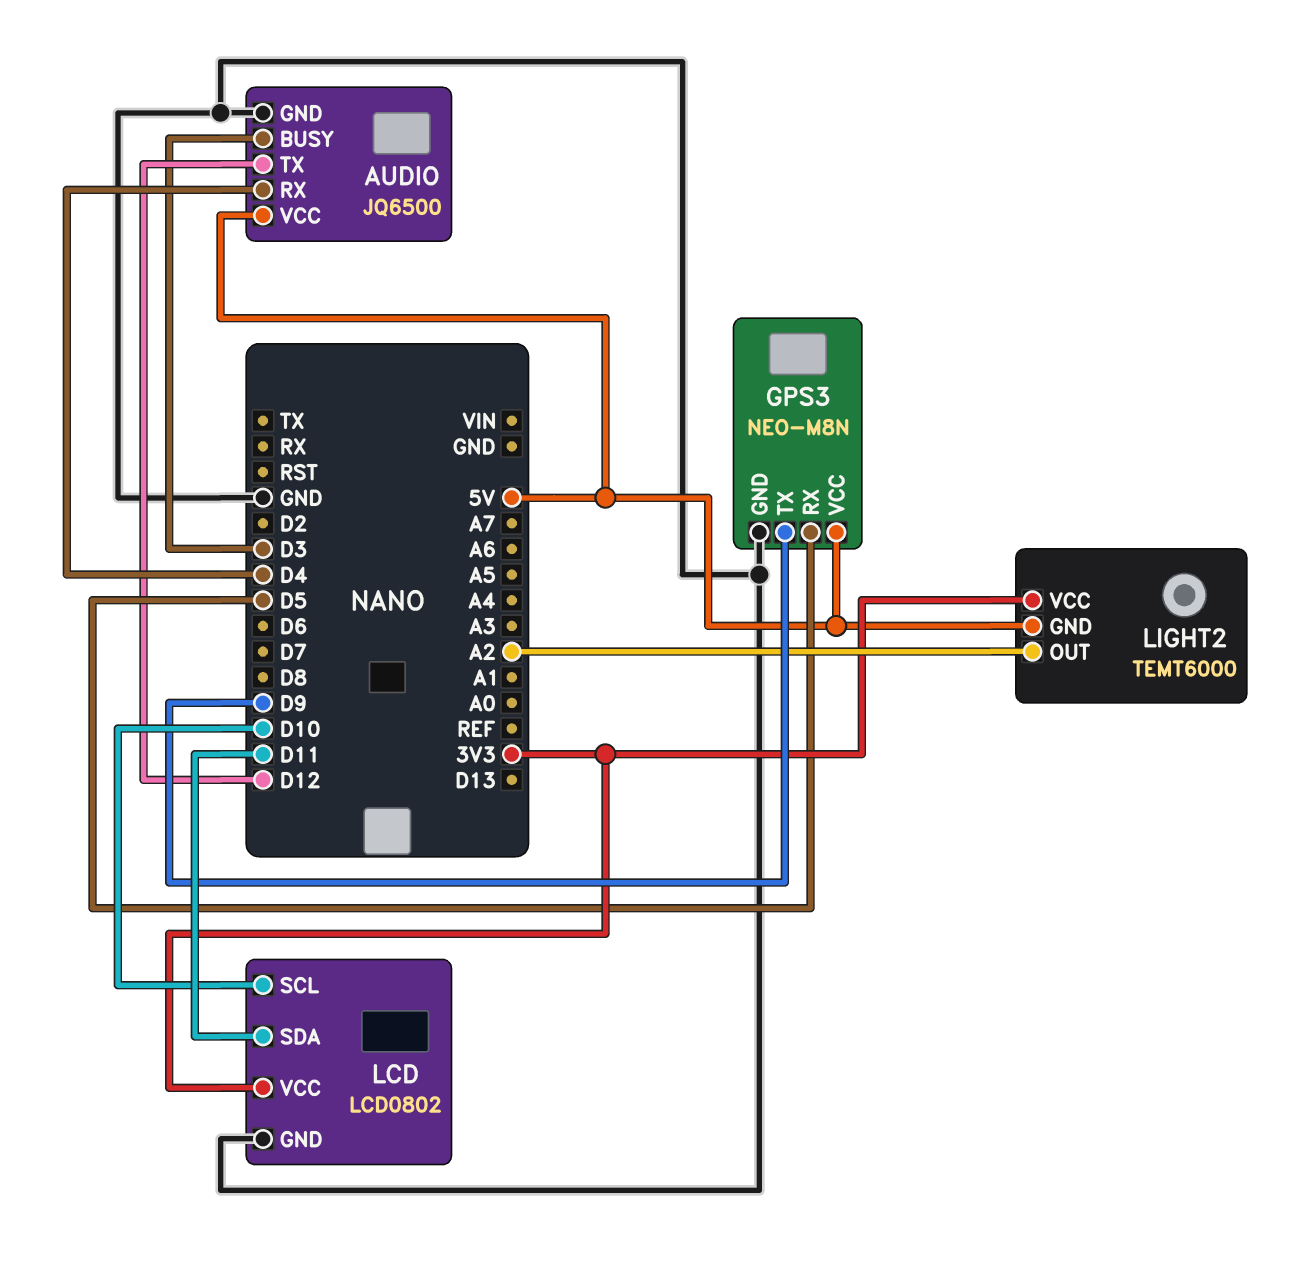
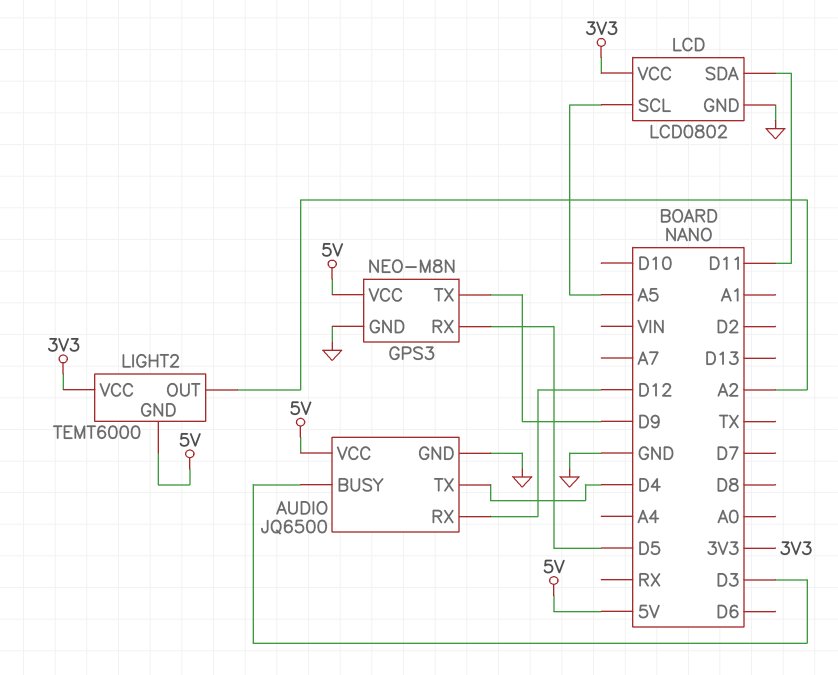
AUDIO pin RX: D4 -> D12
AUDIO pin TX: D12 -> D4
LCD pin SCL: D10 -> A5

